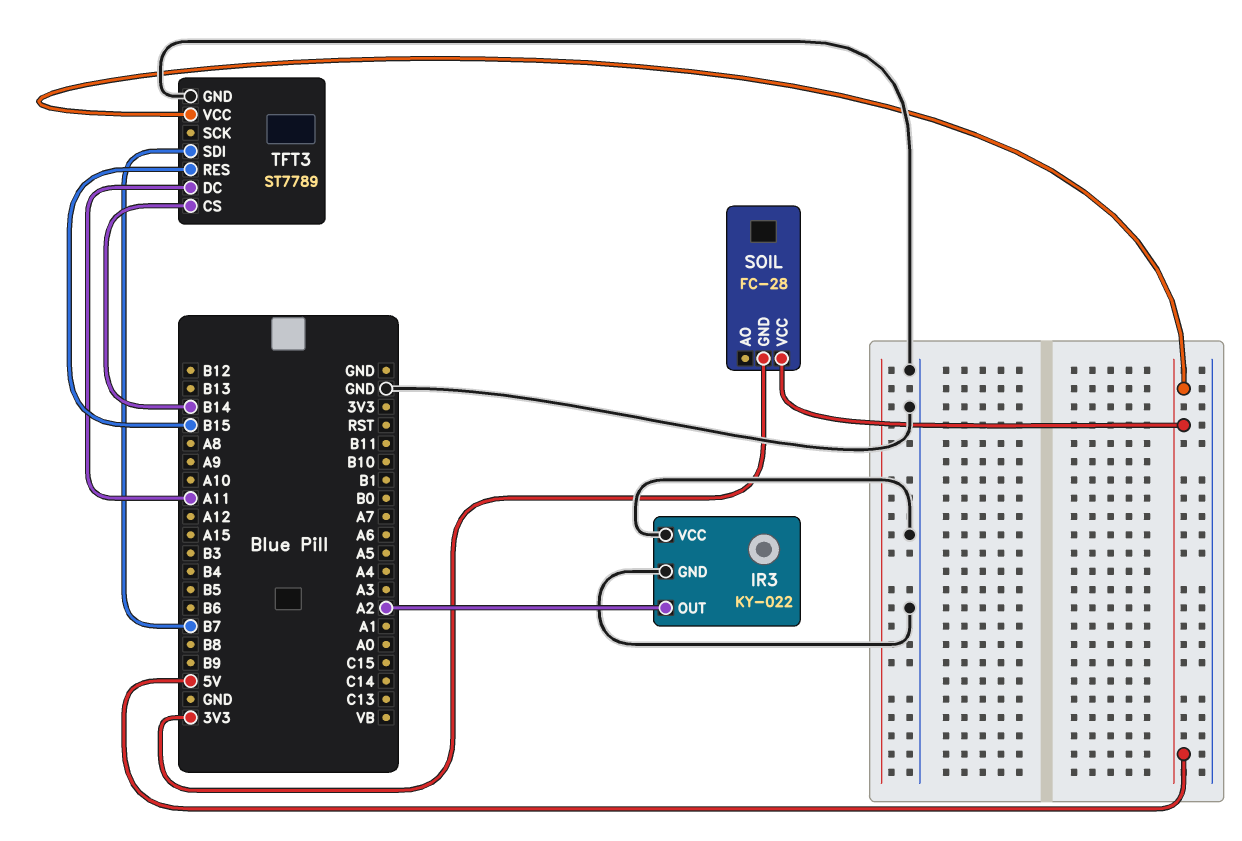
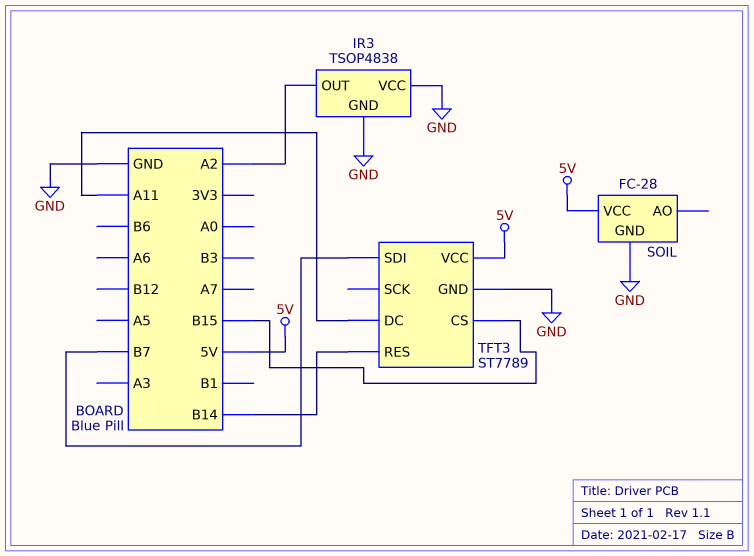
IR3: KY-022 -> TSOP4838
SOIL pin GND: 3V3 -> GND
TFT3 pin CS: B14 -> B15
TFT3 pin RES: B15 -> B14

